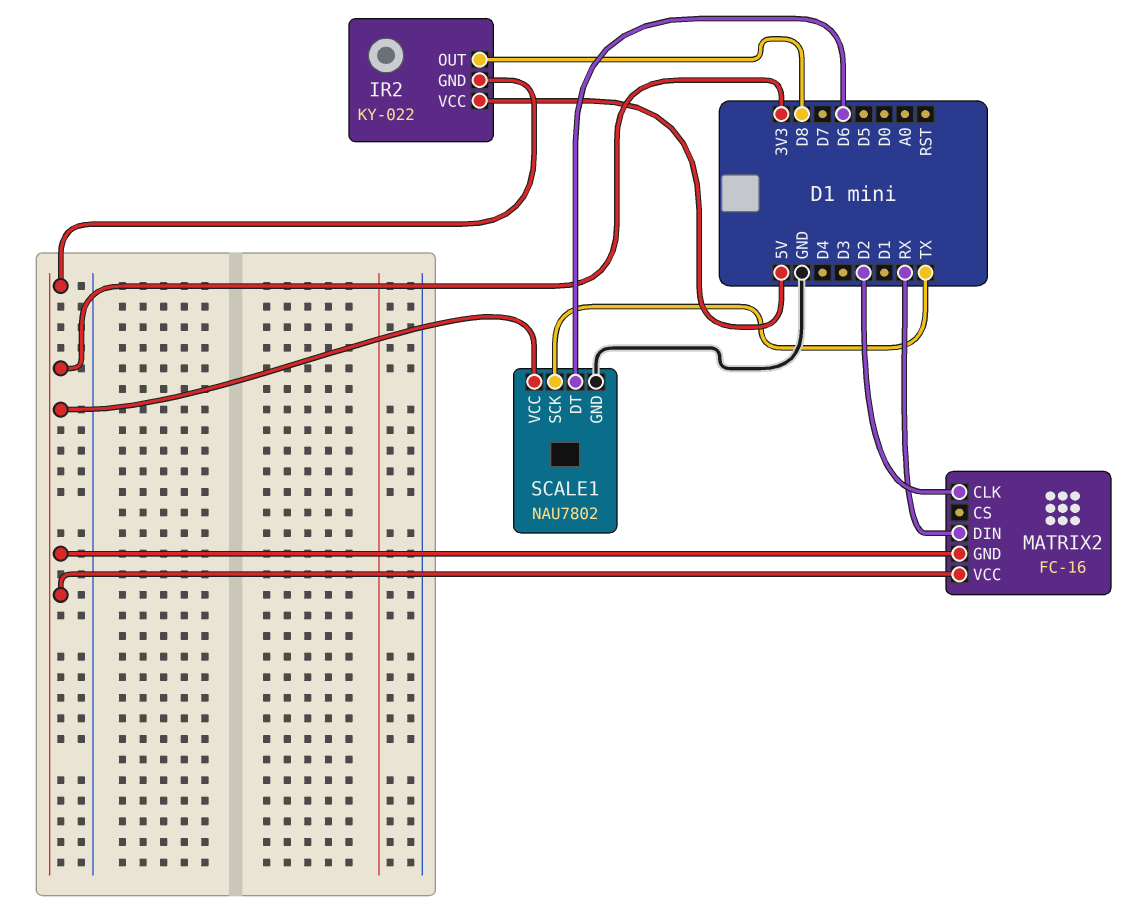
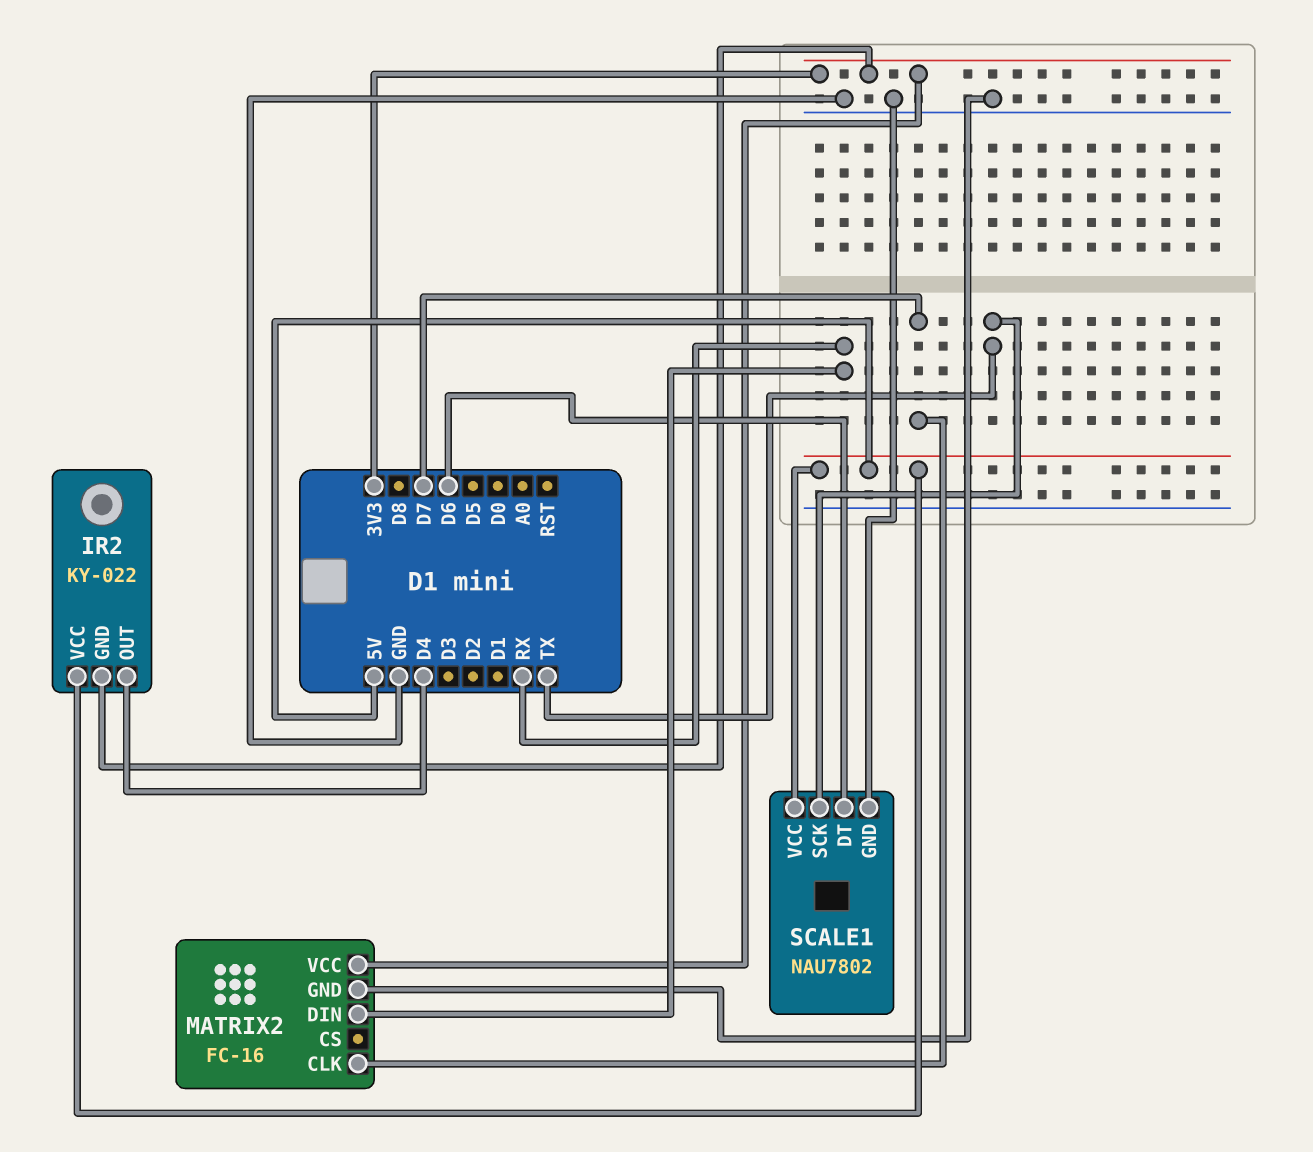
IR2 pin OUT: D8 -> D4
MATRIX2 pin CLK: D2 -> D7
MATRIX2 pin GND: 3V3 -> GND
SCALE1 pin VCC: 3V3 -> 5V

